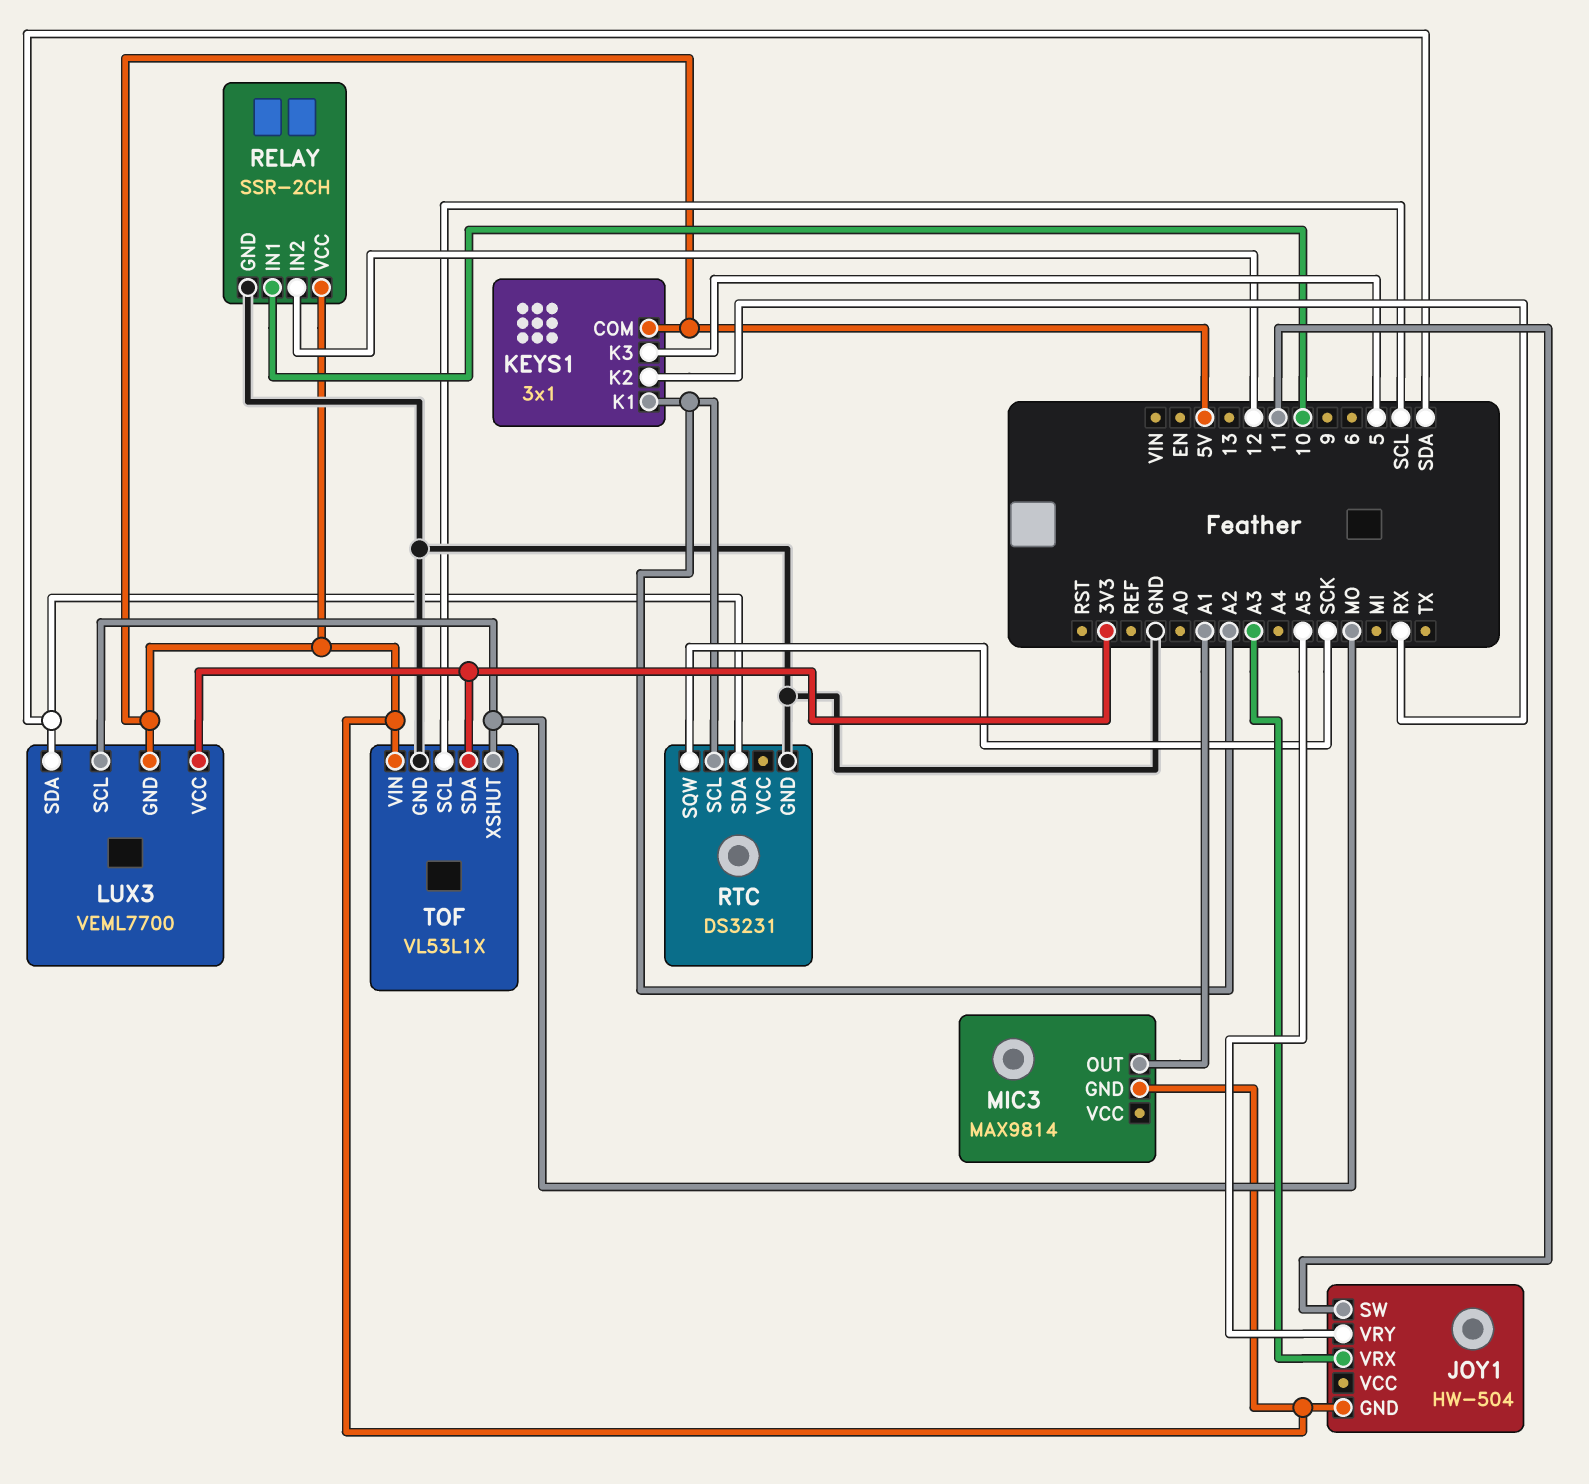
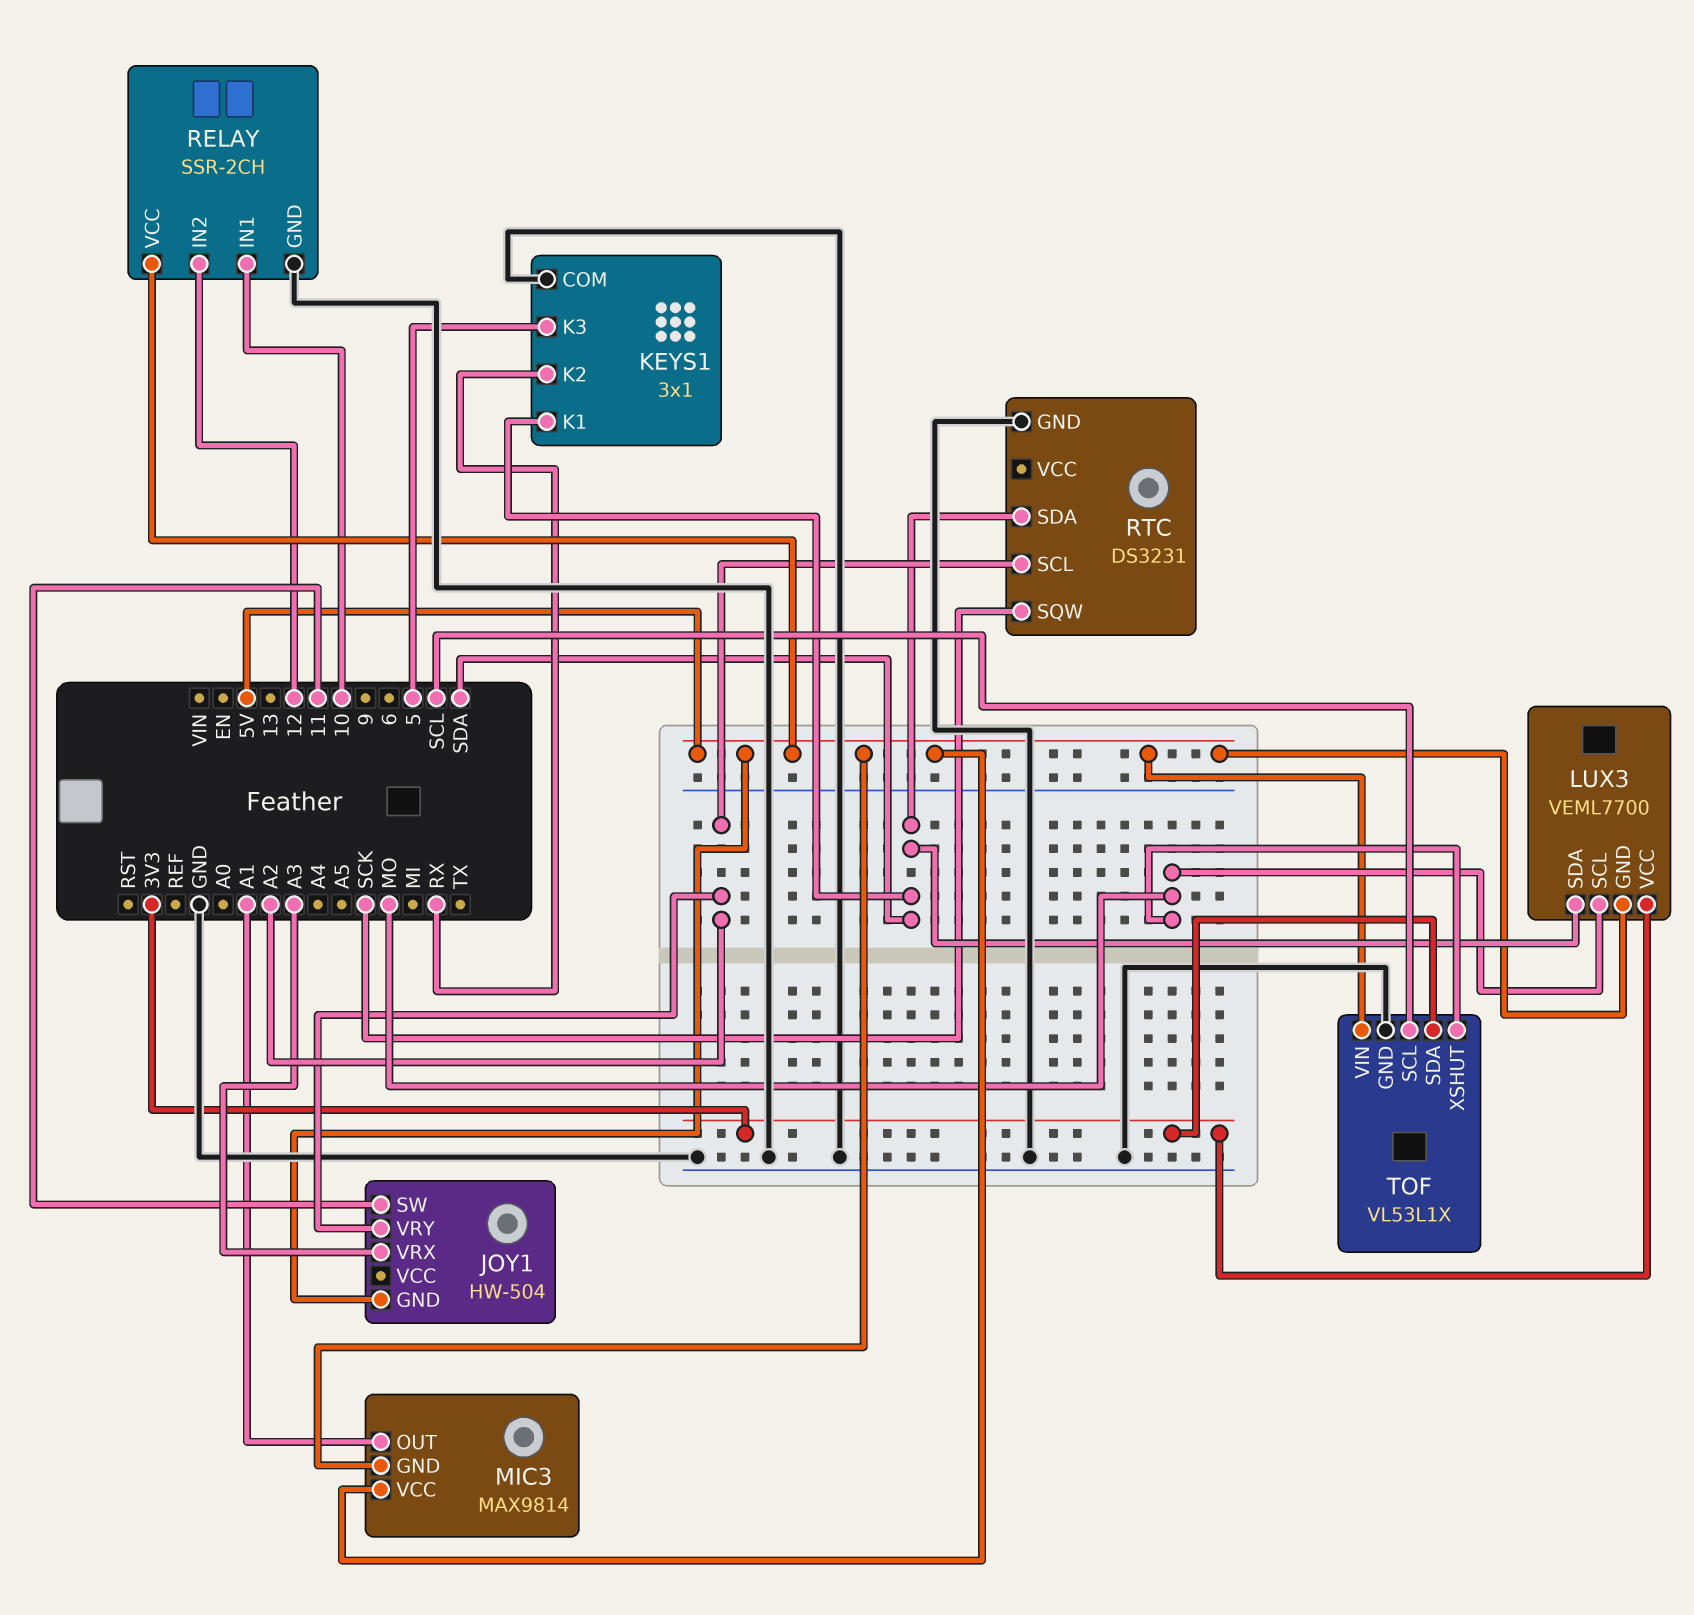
JOY1 pin VRY: A5 -> A2
KEYS1 pin COM: 5V -> GND
KEYS1 pin K1: A2 -> SDA
MIC3 pin VCC: none -> 5V

